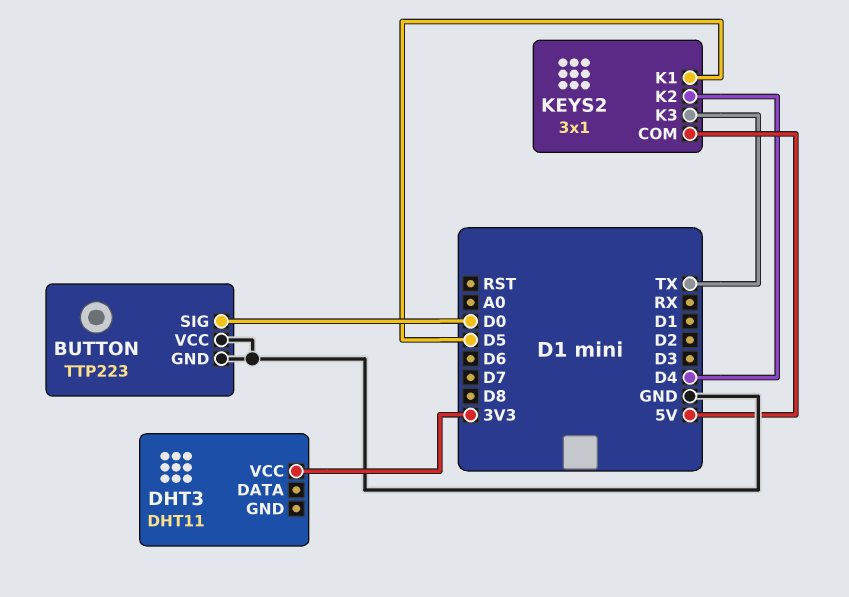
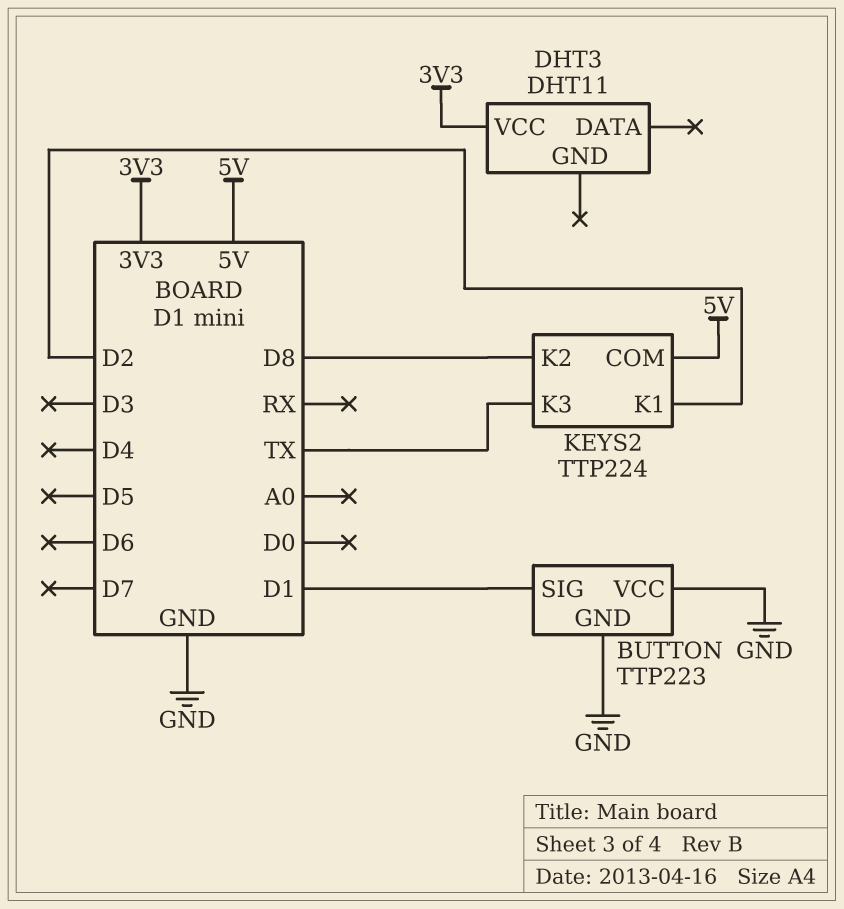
BUTTON pin SIG: D0 -> D1
KEYS2: 3x1 -> TTP224
KEYS2 pin K1: D5 -> D2
KEYS2 pin K2: D4 -> D8

